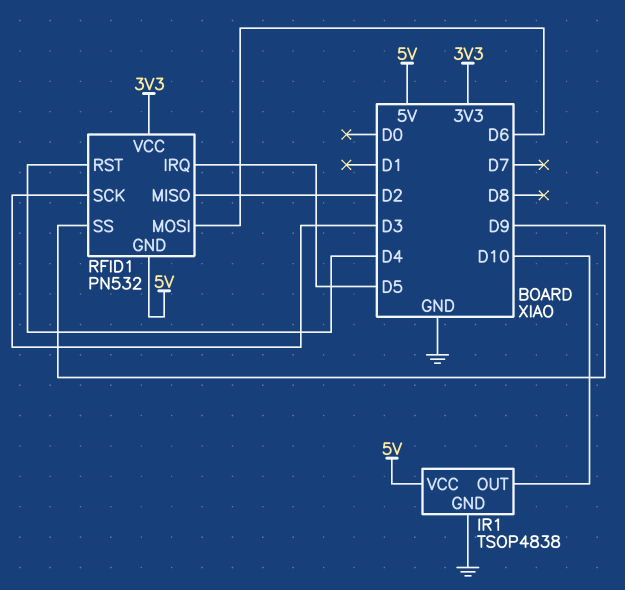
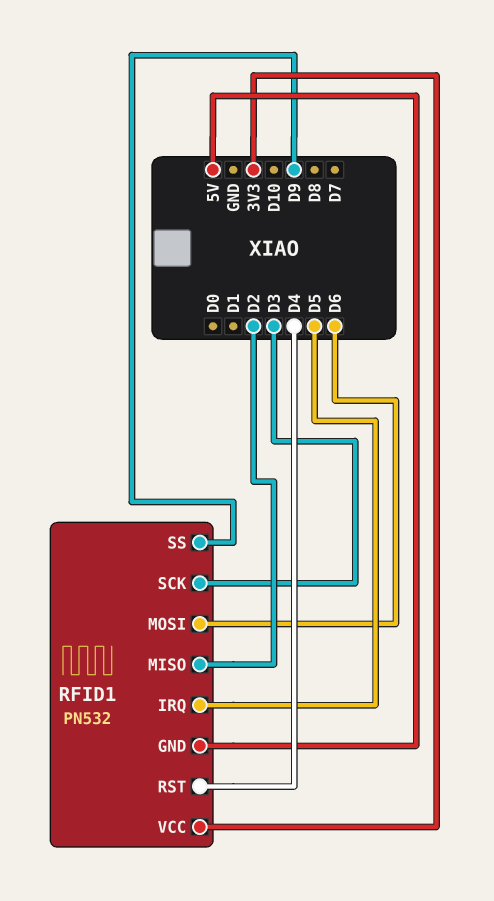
IR1: TSOP4838 -> none
IR1 pin GND: GND -> none
IR1 pin OUT: D10 -> none
IR1 pin VCC: 5V -> none

